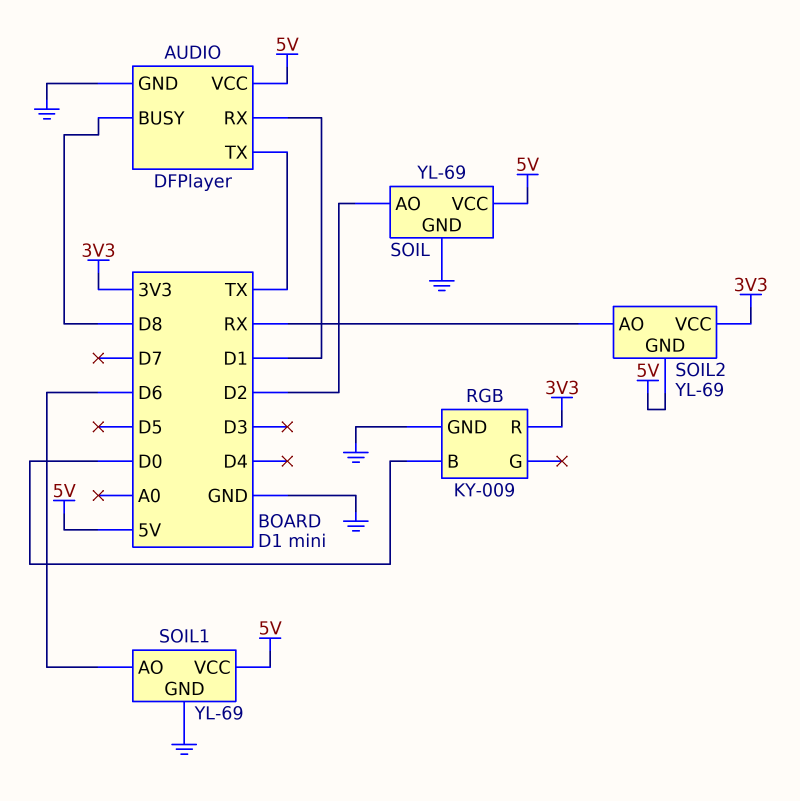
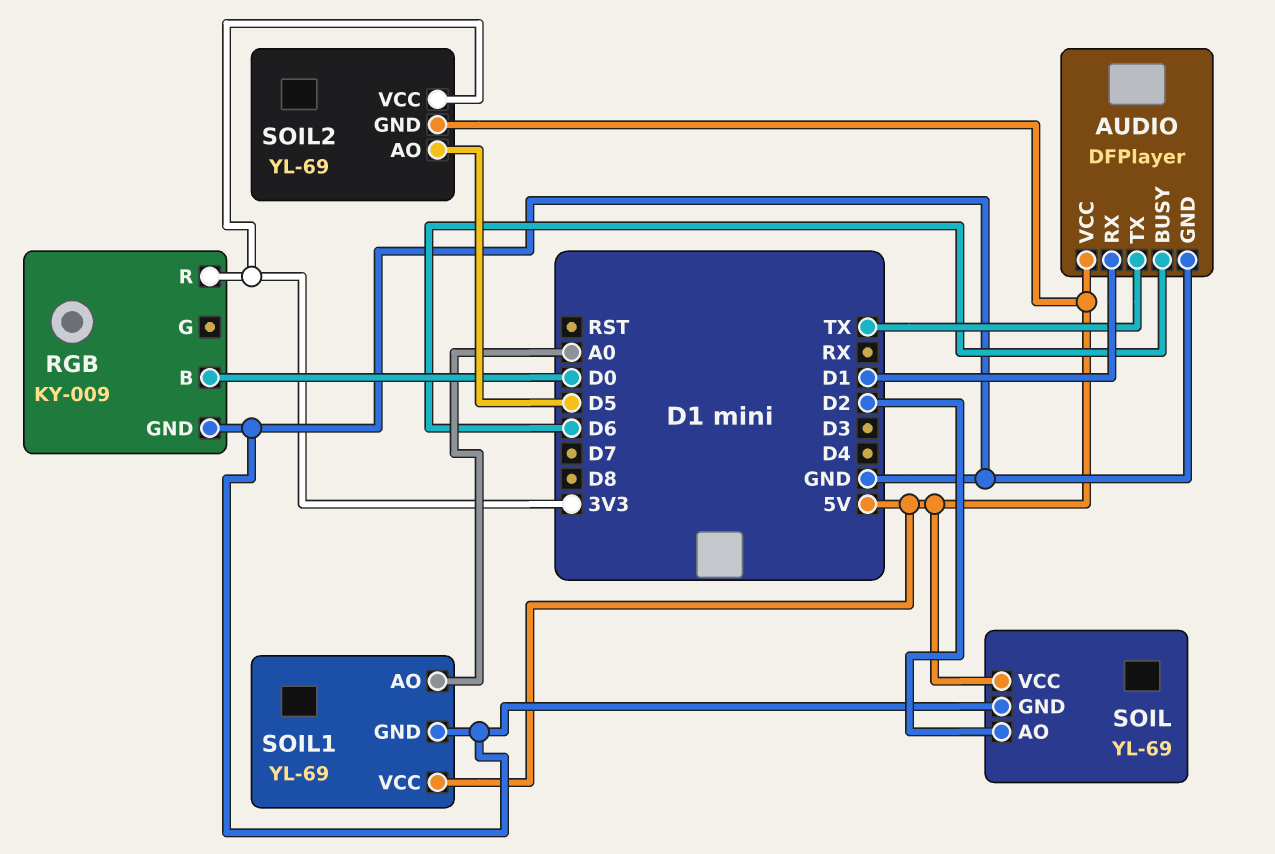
AUDIO pin BUSY: D8 -> D6
SOIL1 pin AO: D6 -> A0
SOIL2 pin AO: RX -> D5

